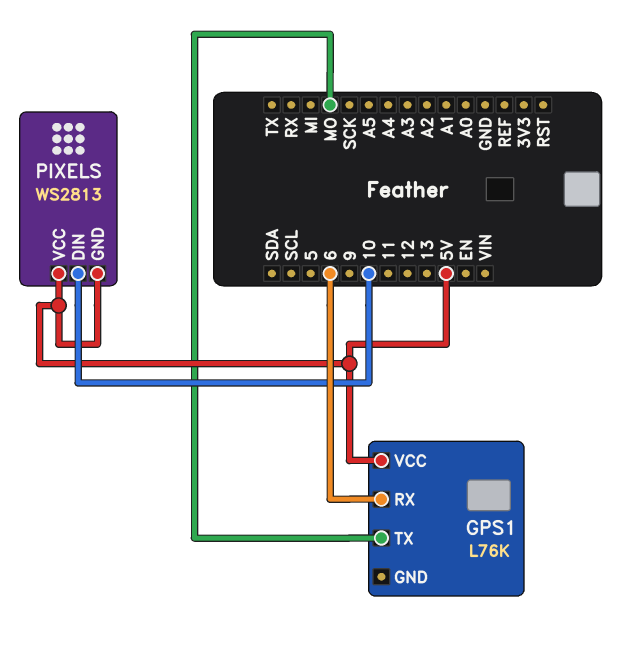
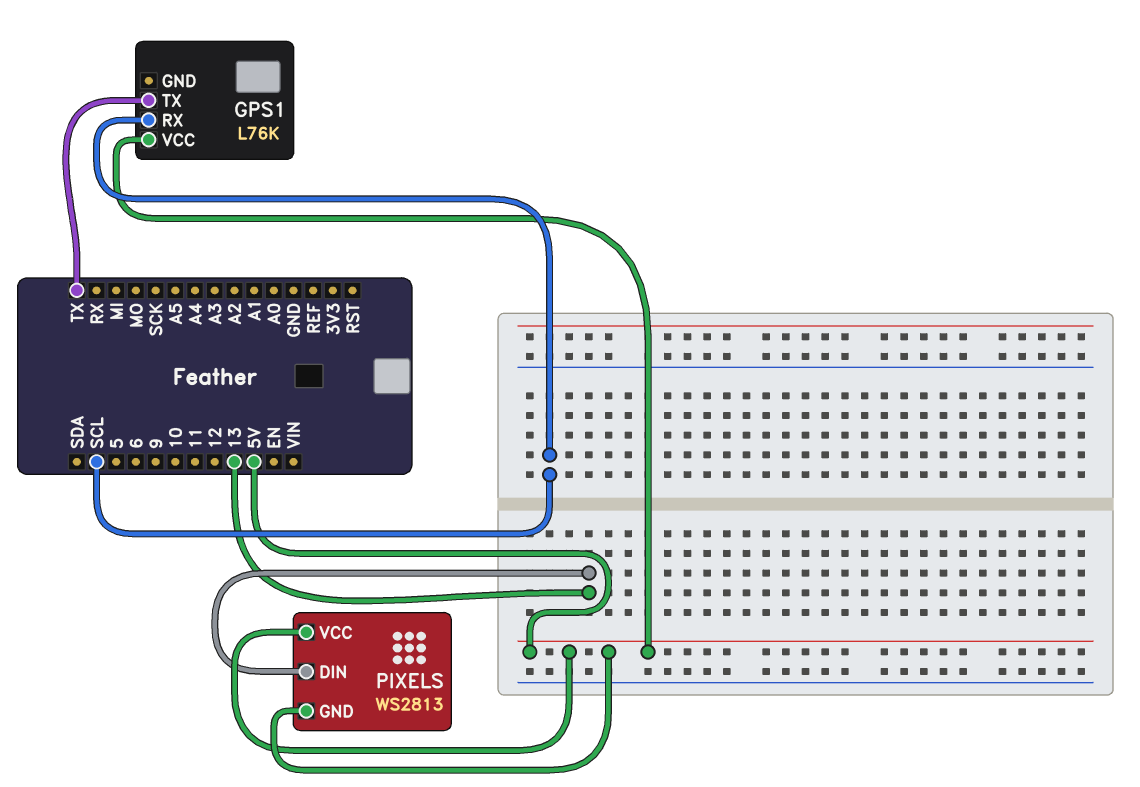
GPS1 pin RX: 6 -> SCL
GPS1 pin TX: MO -> TX
PIXELS pin DIN: 10 -> 13

